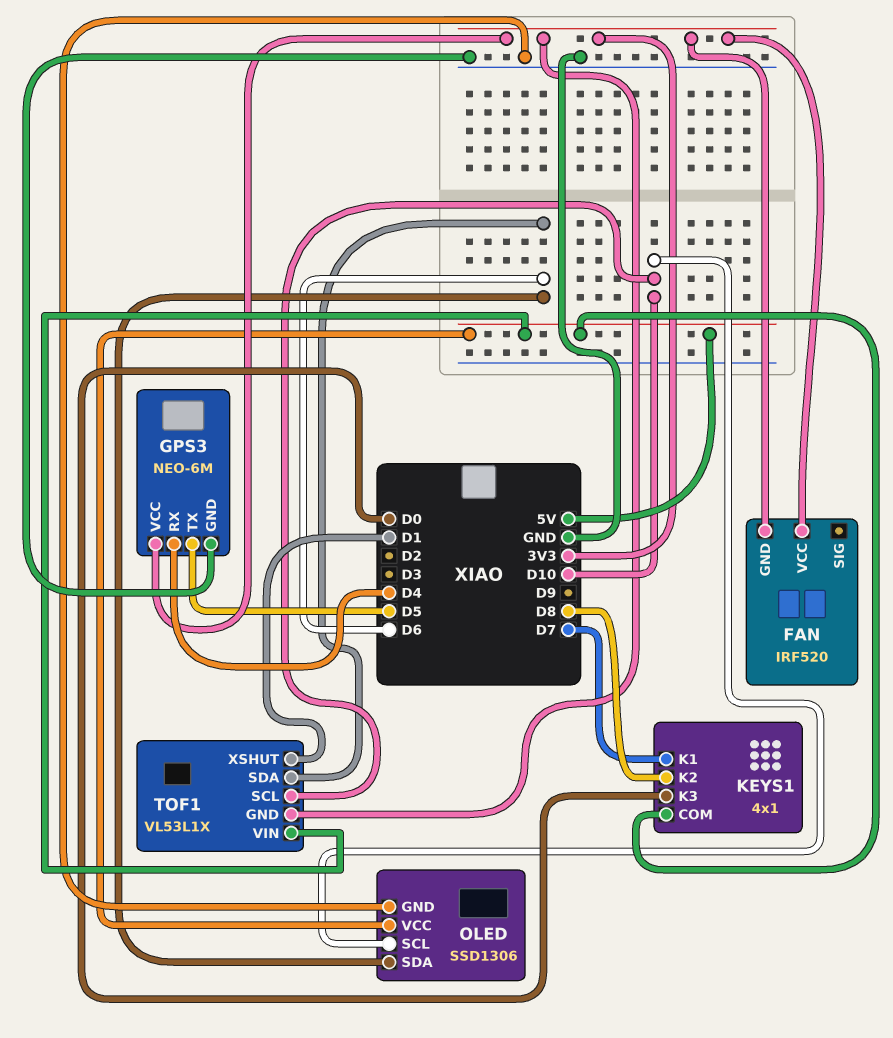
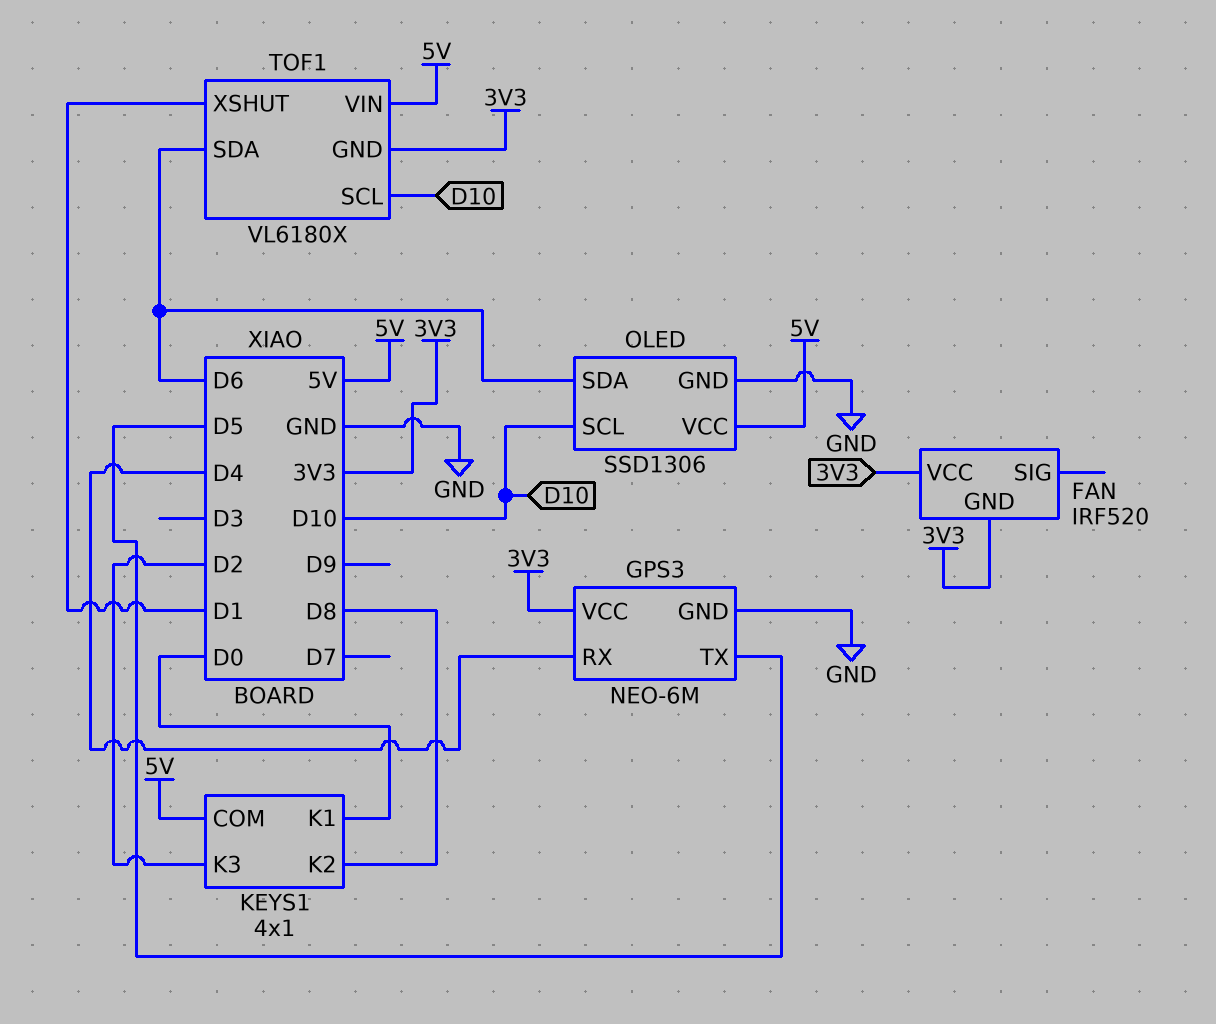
KEYS1 pin K1: D7 -> D0
KEYS1 pin K3: D0 -> D2
TOF1: VL53L1X -> VL6180X

